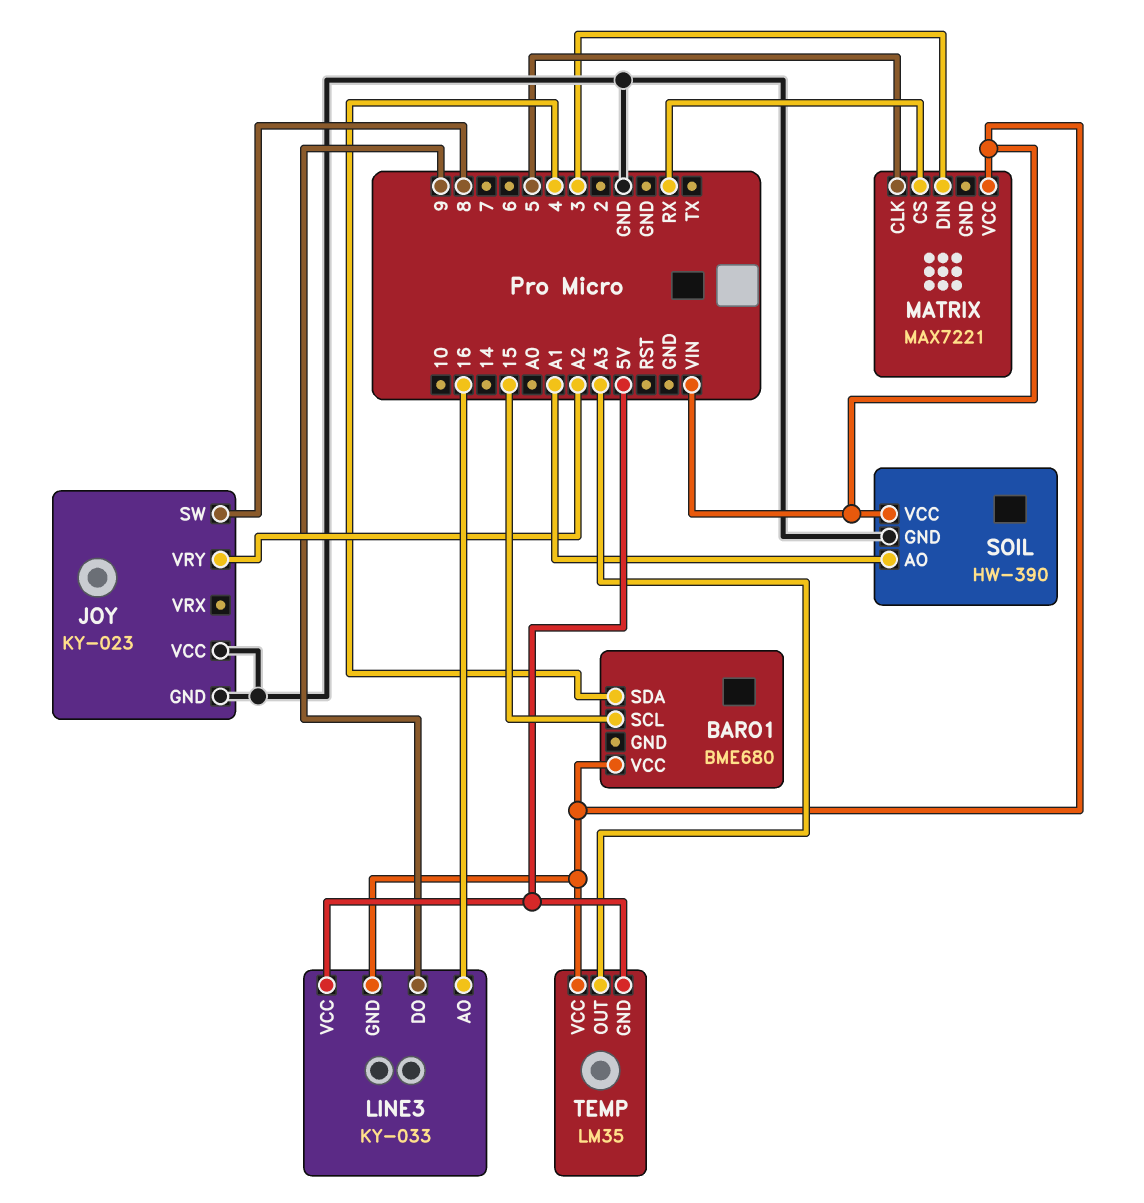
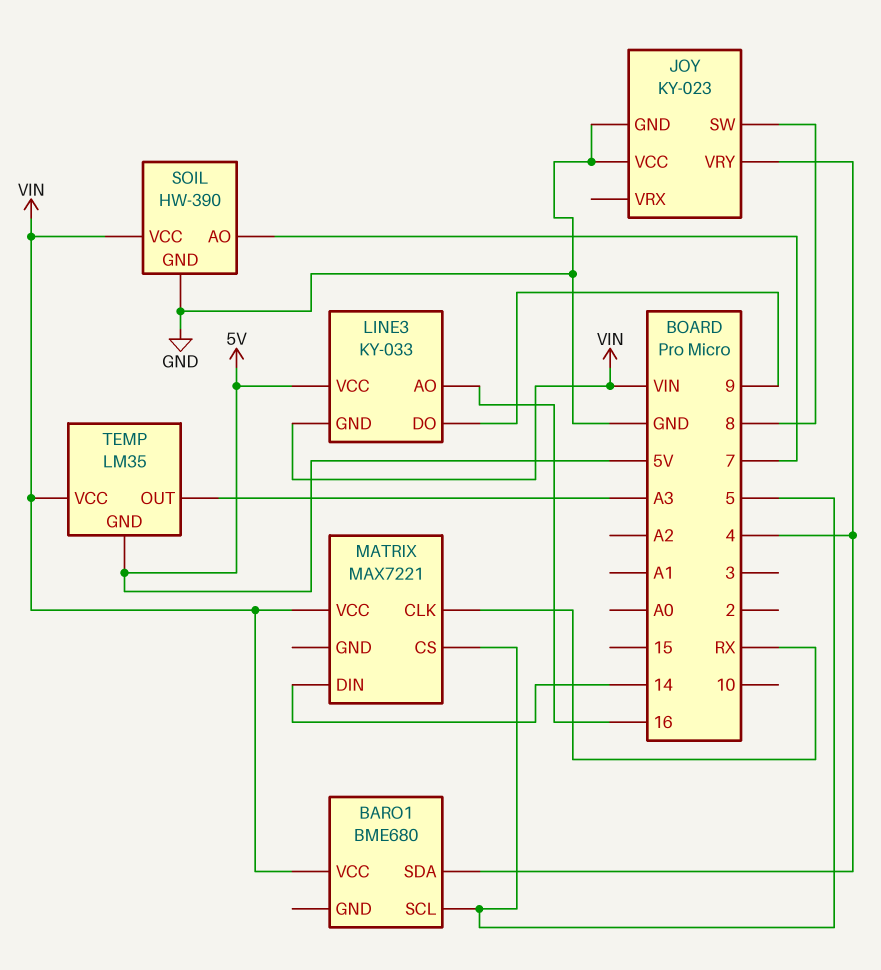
BARO1 pin SCL: 15 -> 5
JOY pin VRY: A2 -> 4
MATRIX pin CLK: 5 -> RX
MATRIX pin CS: RX -> 5
MATRIX pin DIN: 3 -> 14
SOIL pin AO: A1 -> 7

